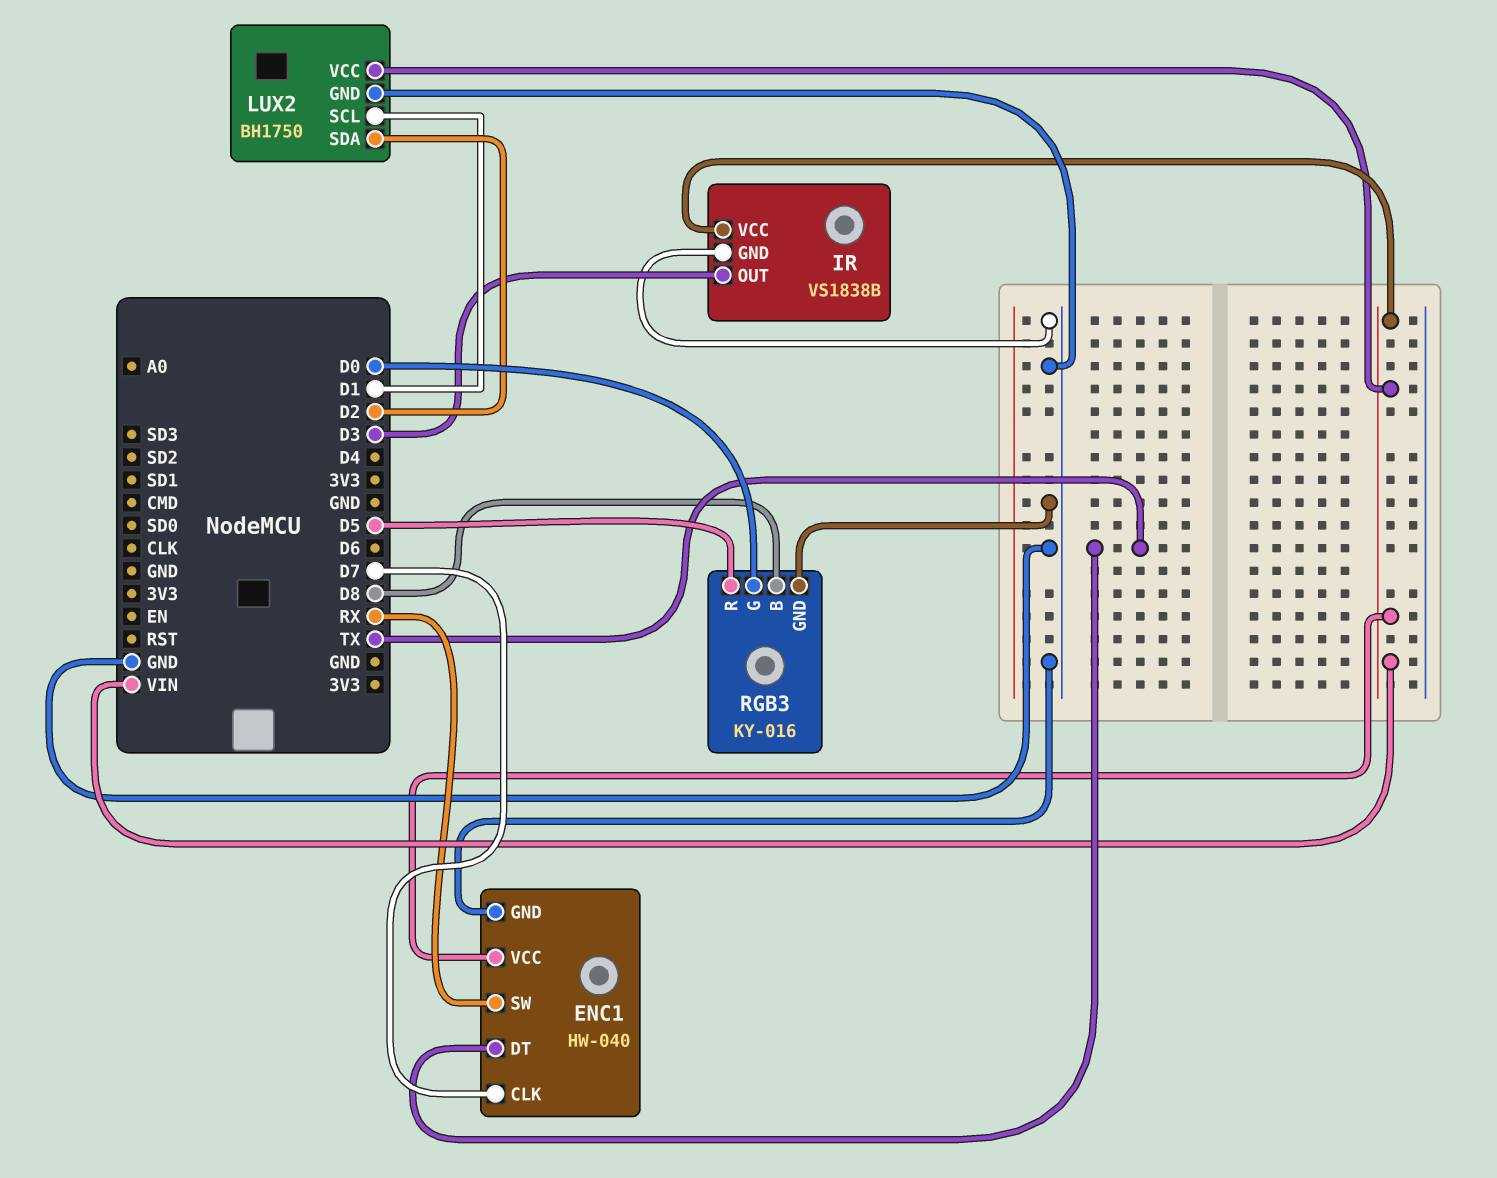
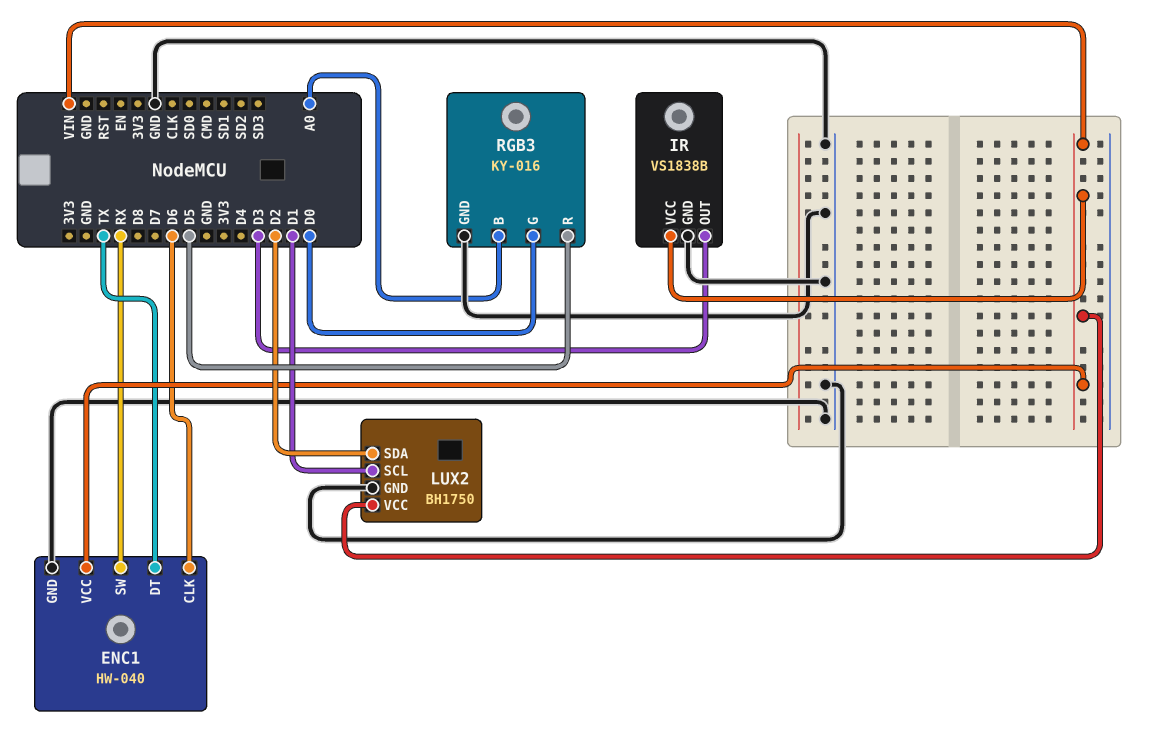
ENC1 pin CLK: D7 -> D6
RGB3 pin B: D8 -> A0

